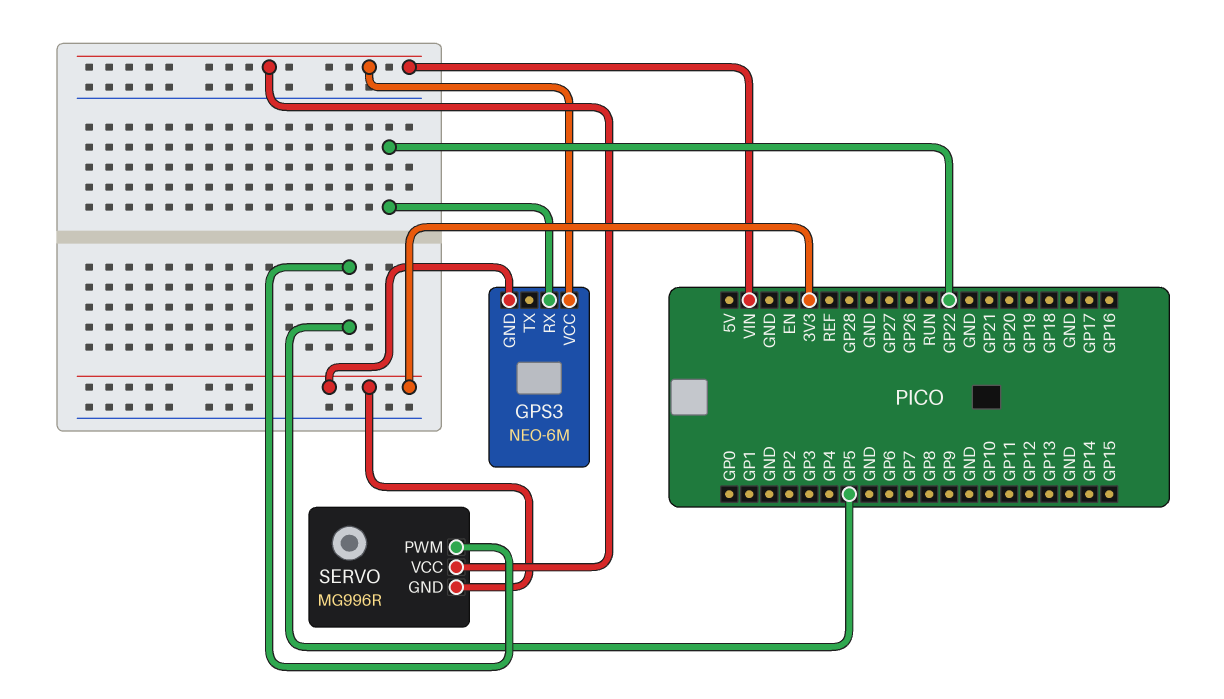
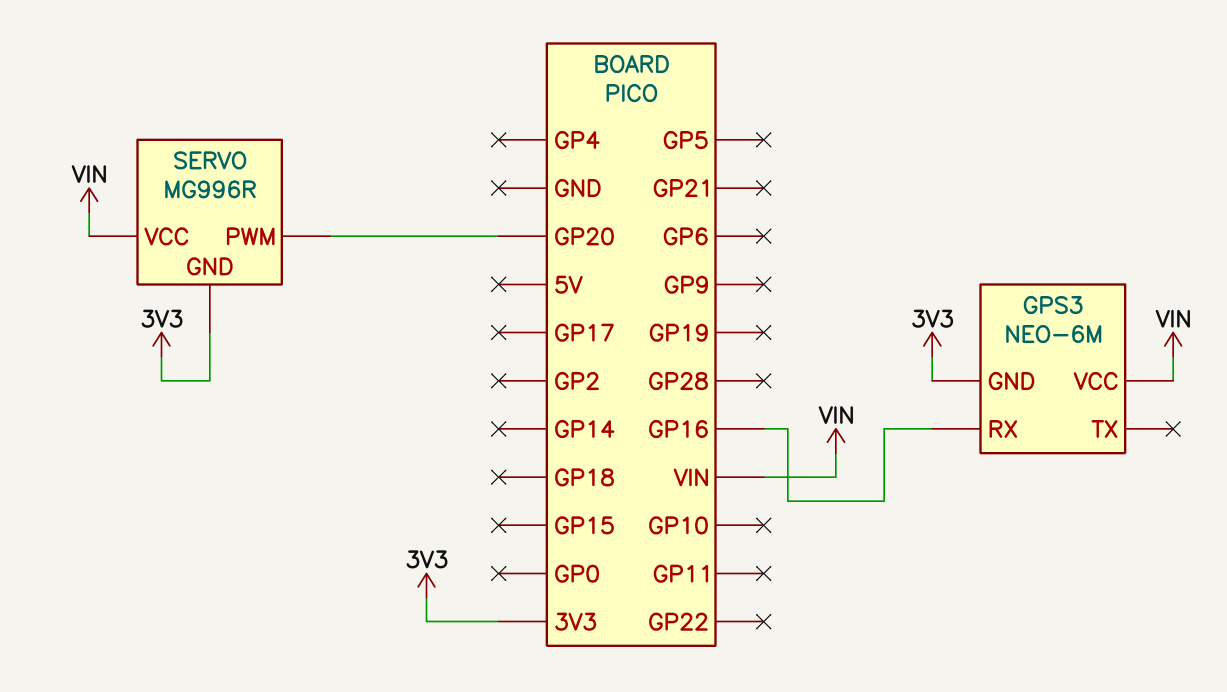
GPS3 pin RX: GP22 -> GP16
SERVO pin PWM: GP5 -> GP20

